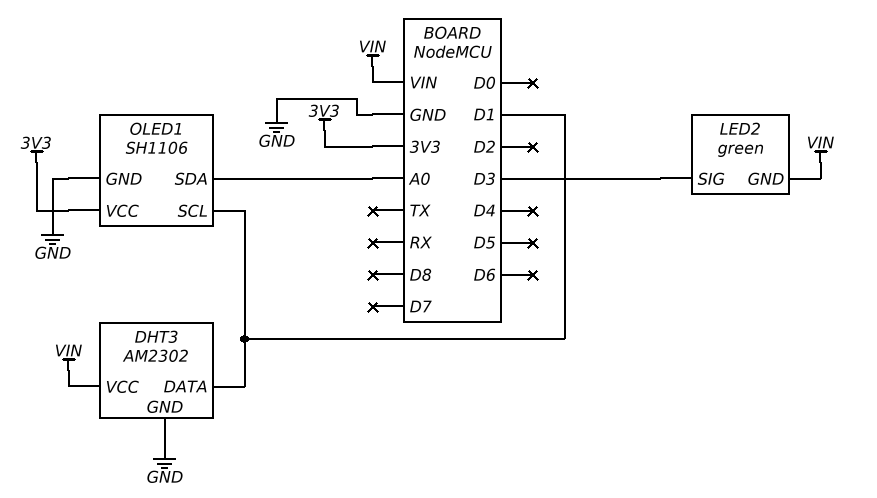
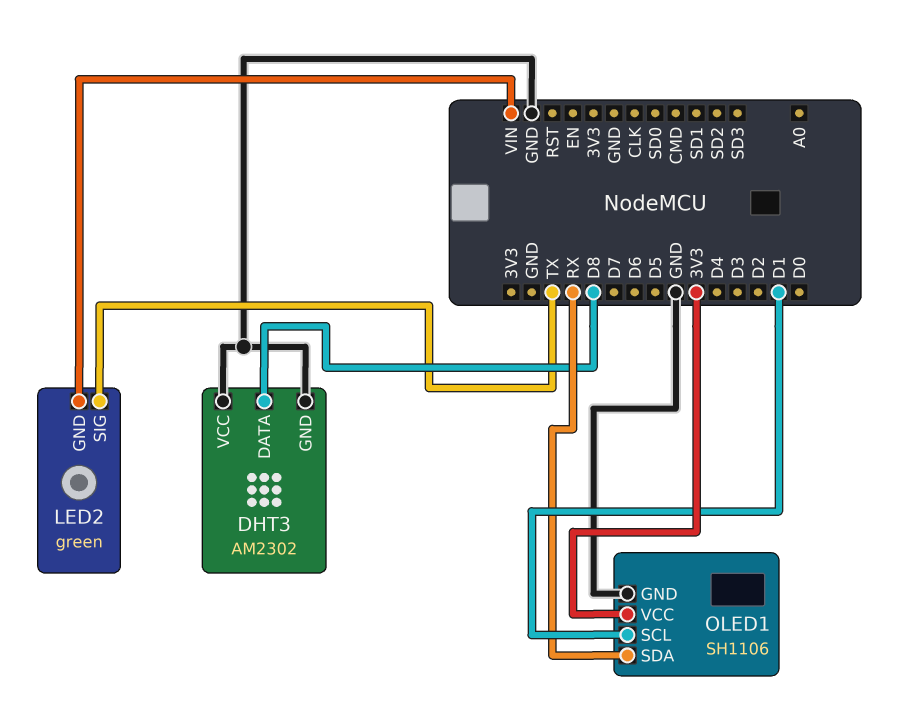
DHT3 pin DATA: D1 -> D8
DHT3 pin VCC: VIN -> GND
LED2 pin SIG: D3 -> TX
OLED1 pin SDA: A0 -> RX

